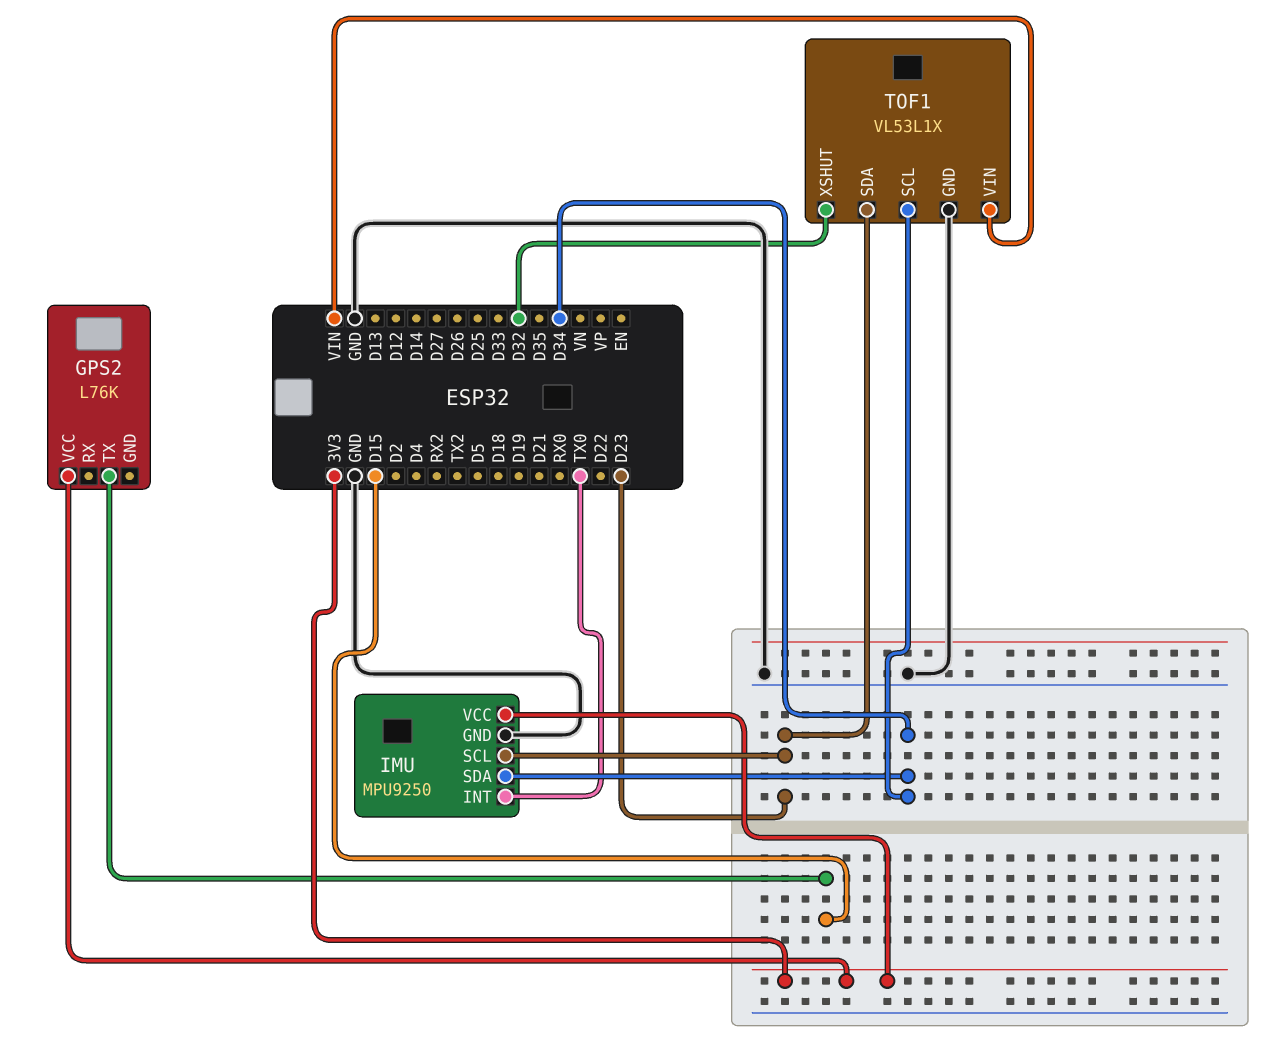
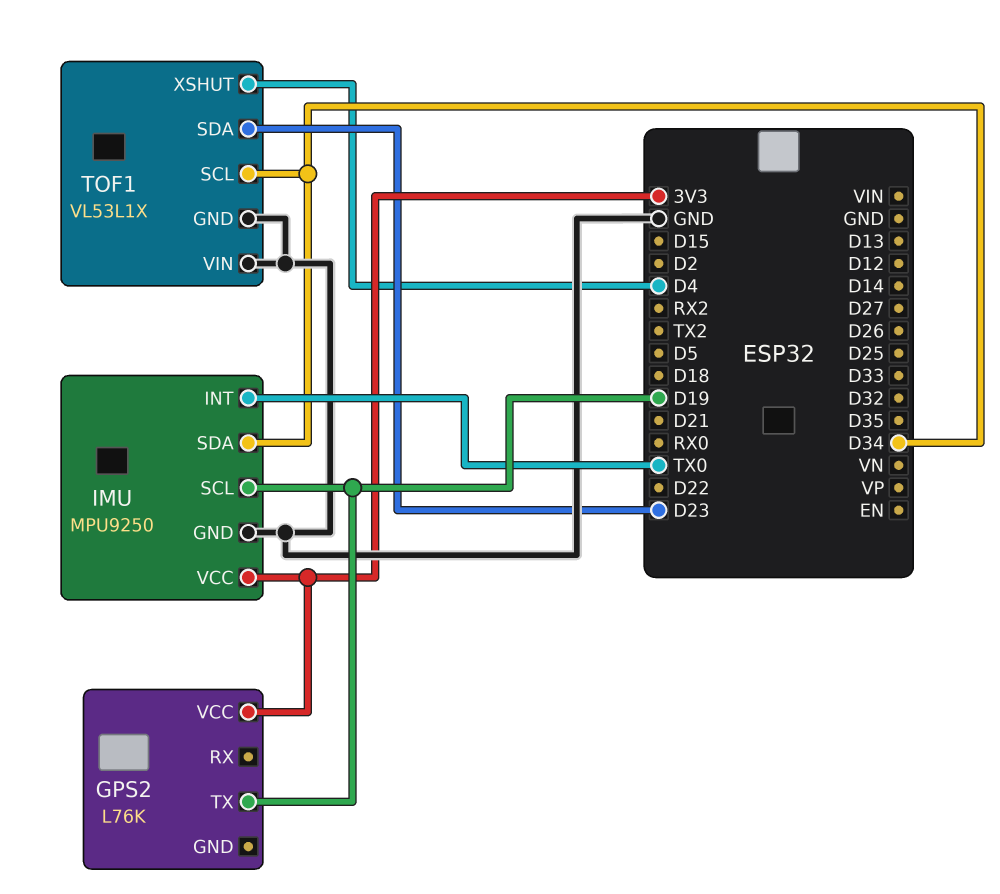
GPS2 pin TX: D15 -> D19
IMU pin SCL: D23 -> D19
TOF1 pin VIN: VIN -> GND
TOF1 pin XSHUT: D32 -> D4

